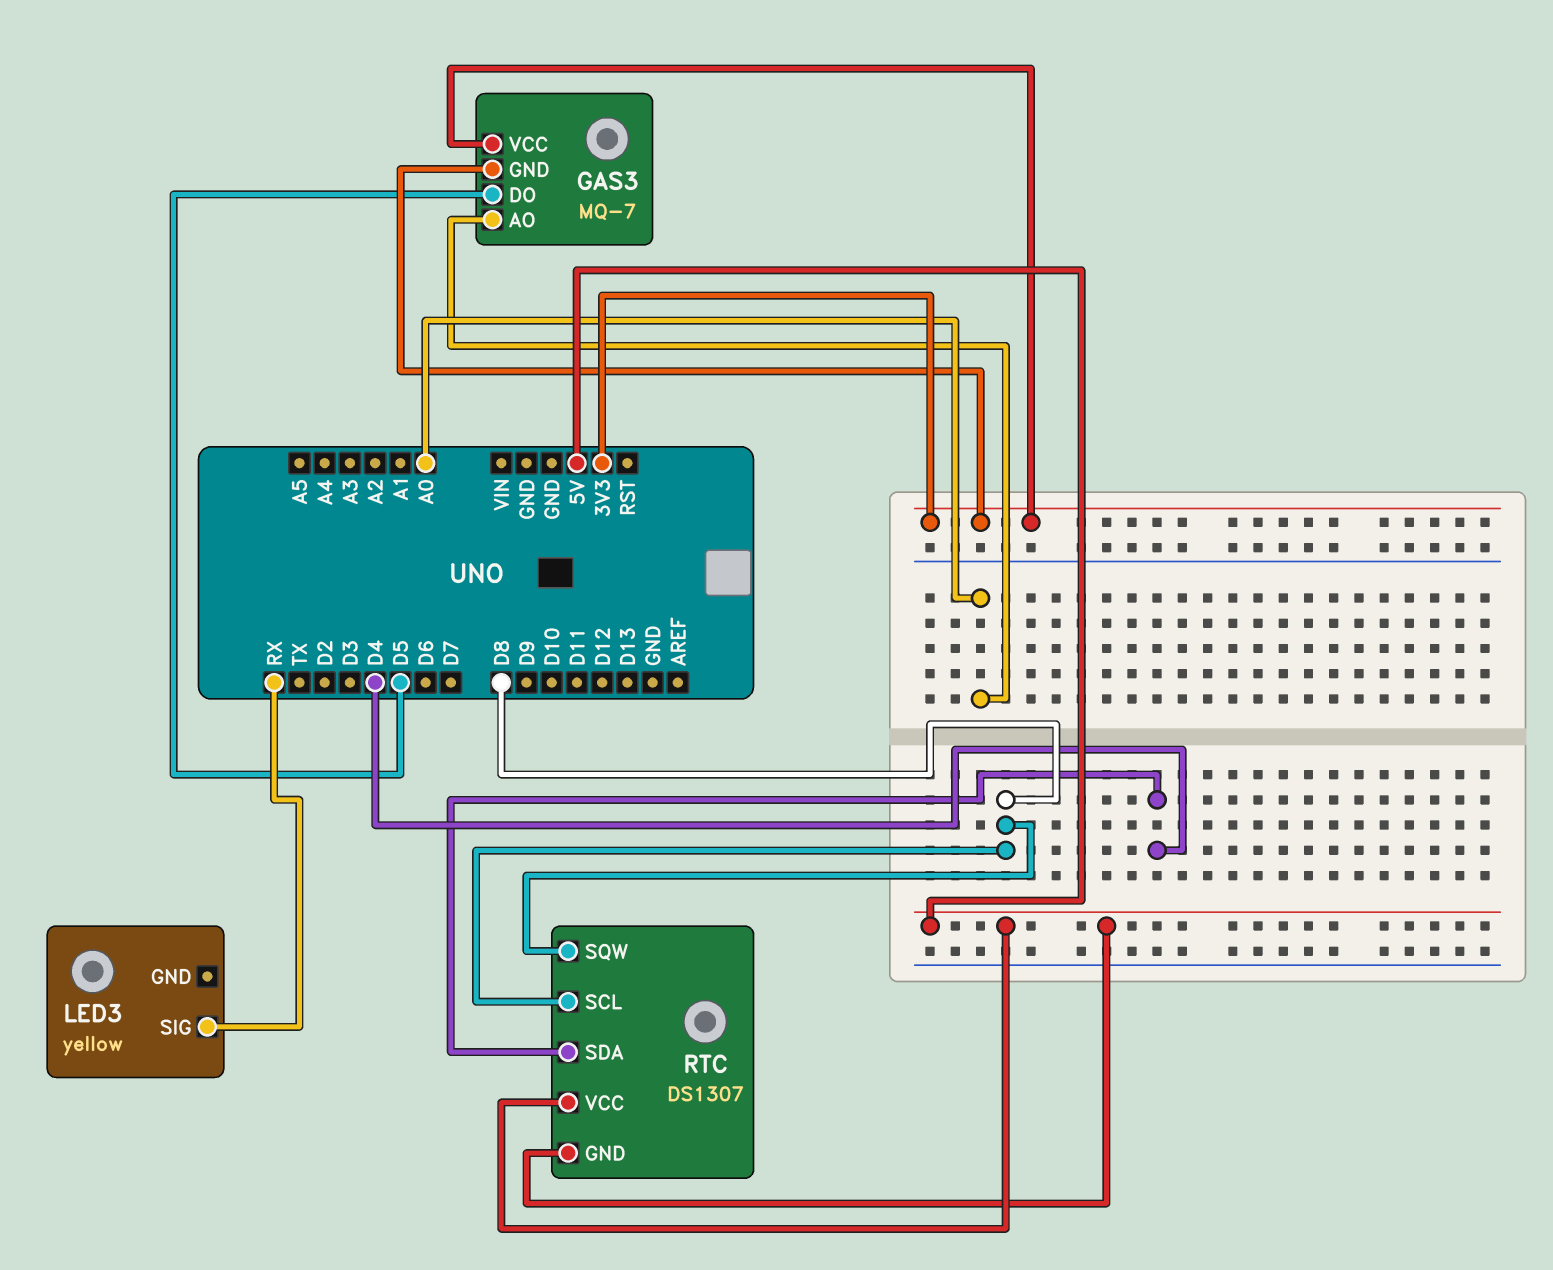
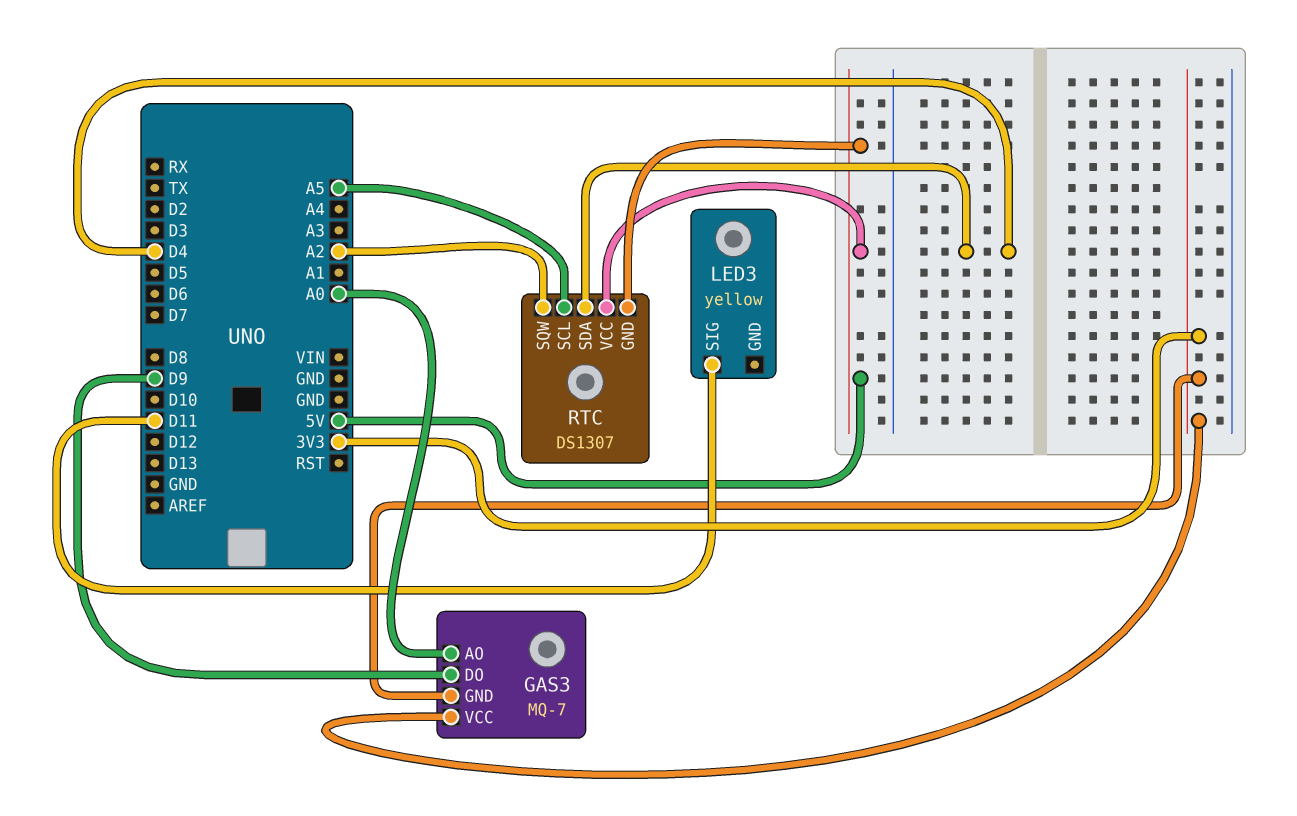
GAS3 pin DO: D5 -> D9
LED3 pin SIG: RX -> D11
RTC pin SCL: D8 -> A5
RTC pin SQW: D8 -> A2

